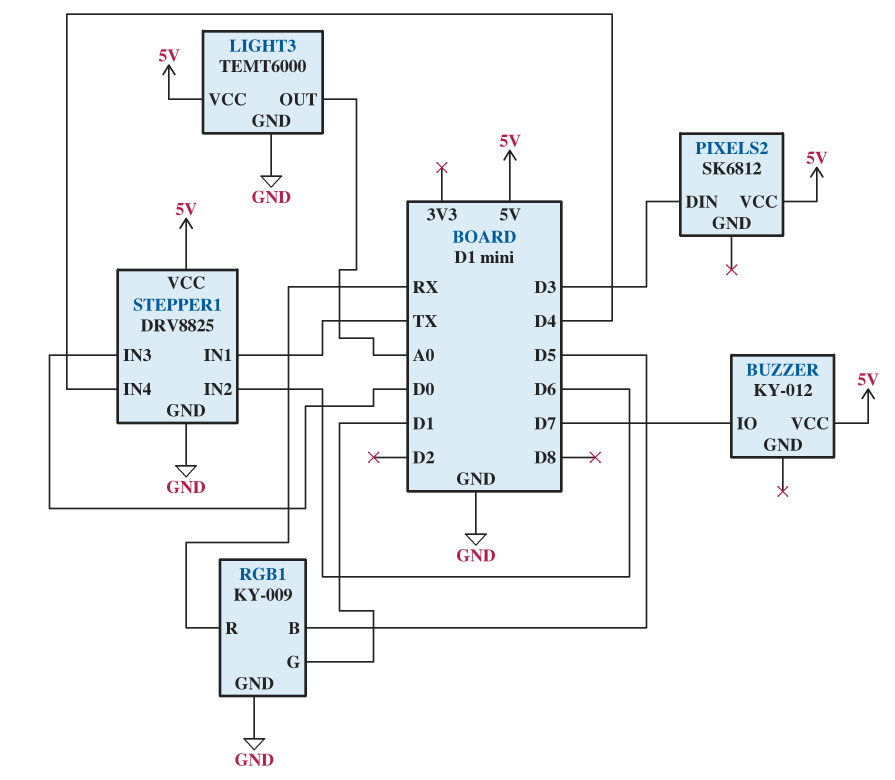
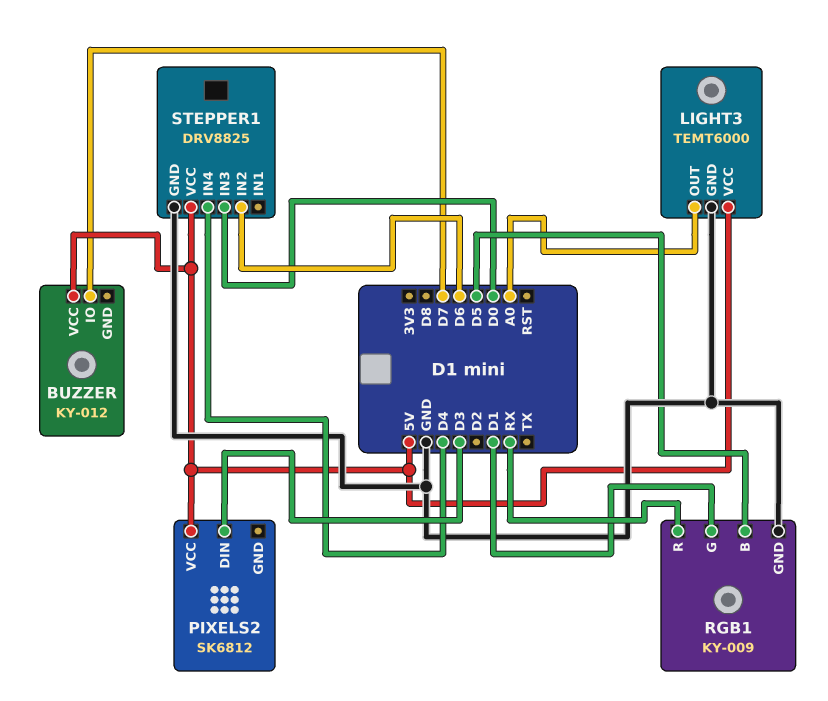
STEPPER1 pin IN1: TX -> none

